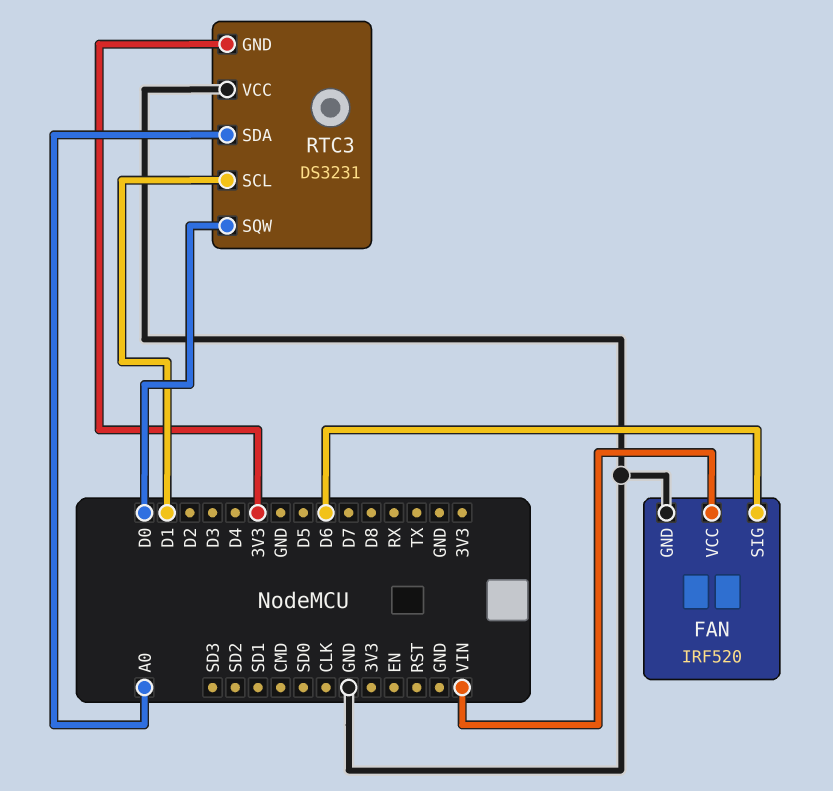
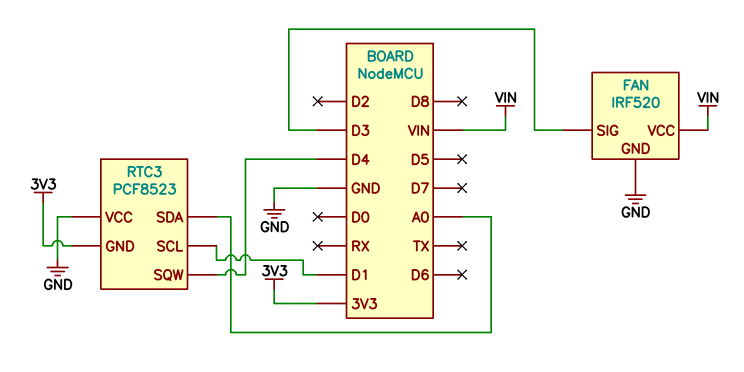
FAN pin SIG: D6 -> D3
RTC3: DS3231 -> PCF8523
RTC3 pin SQW: D0 -> D4

